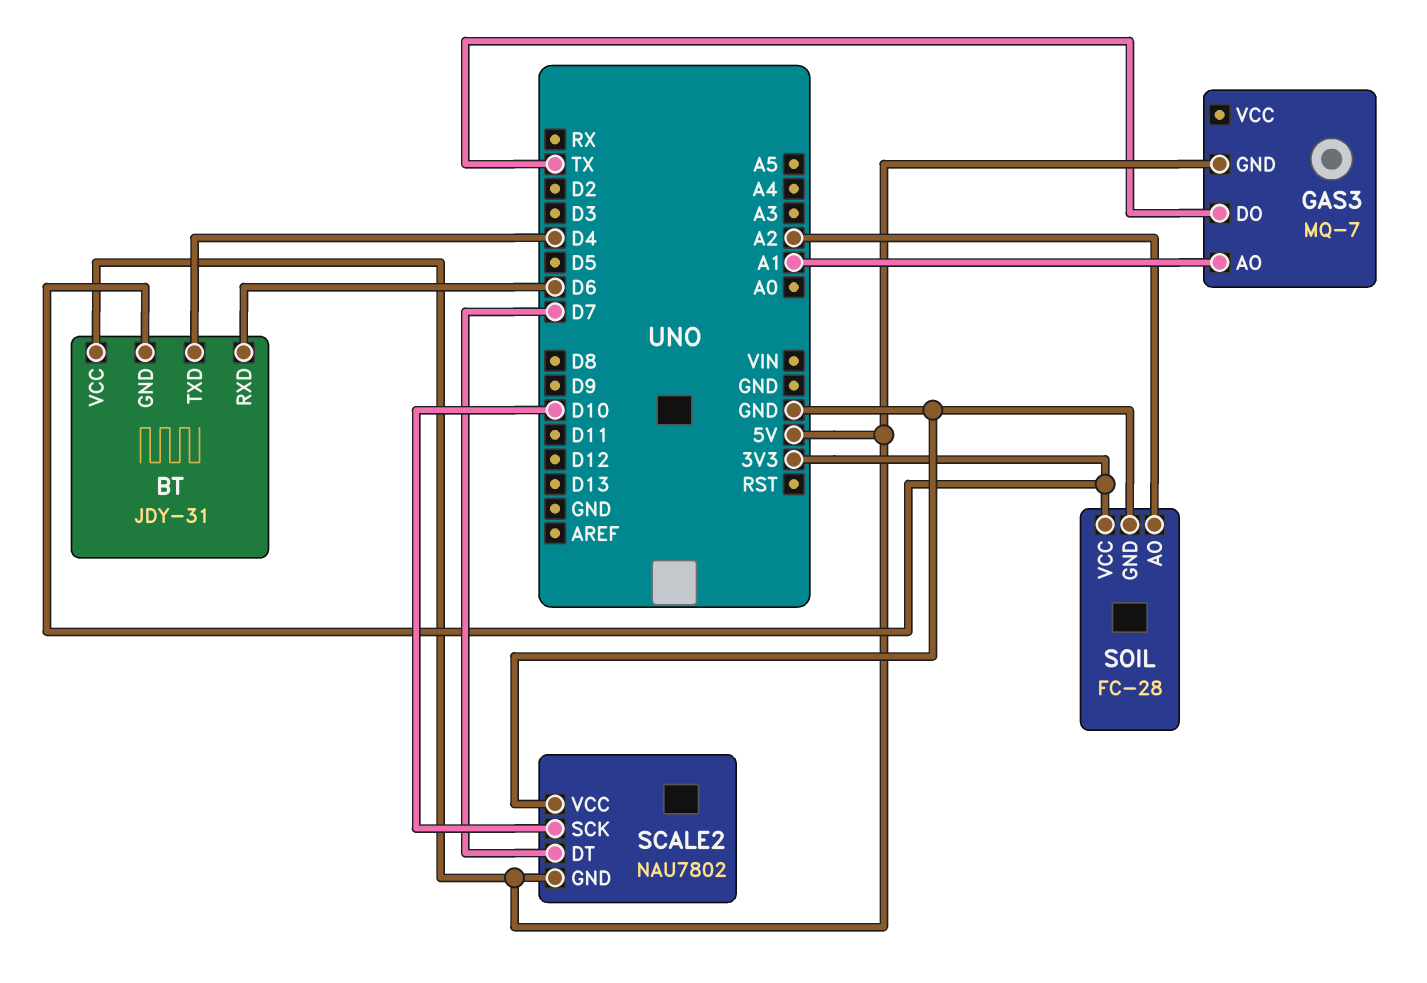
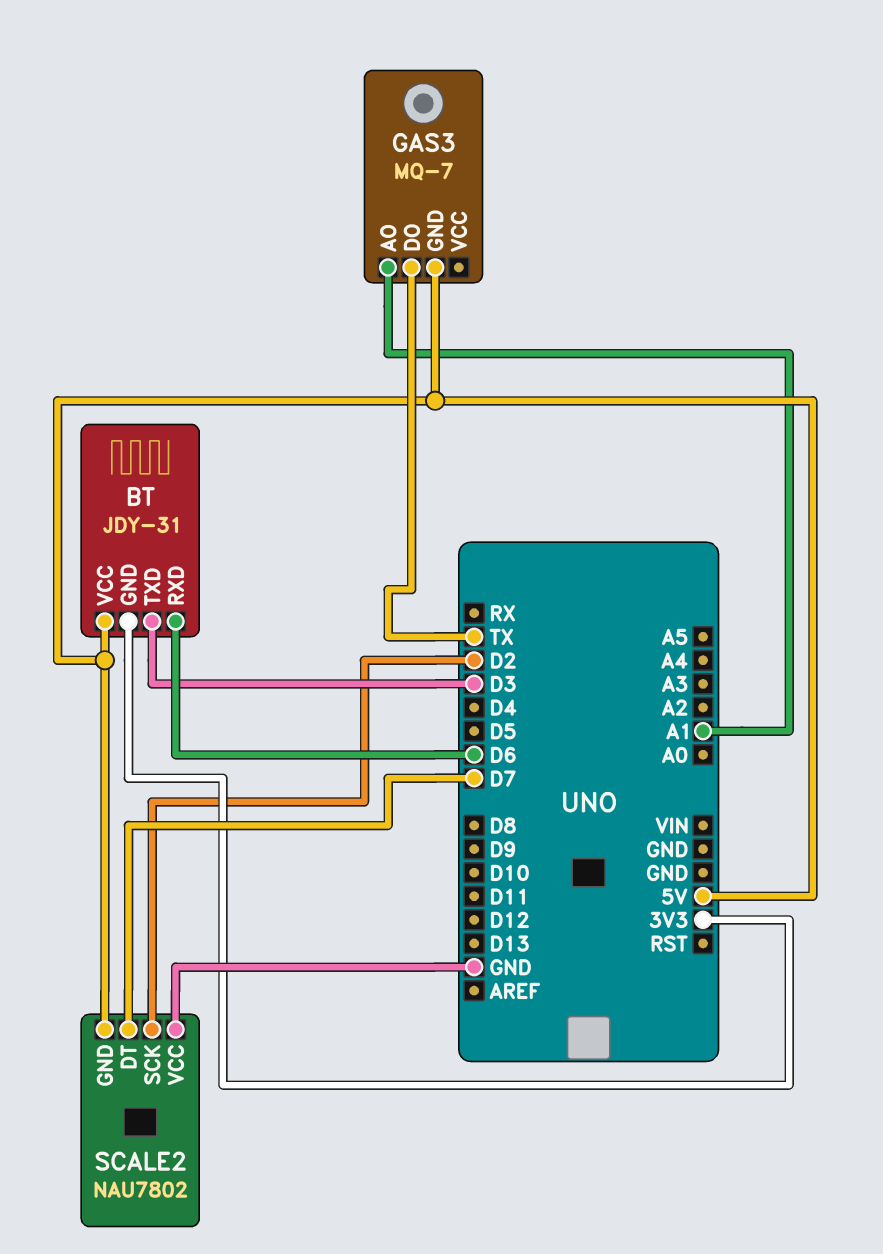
BT pin TXD: D4 -> D3
SCALE2 pin SCK: D10 -> D2
SOIL: FC-28 -> none
SOIL pin AO: A2 -> none
SOIL pin GND: GND -> none
SOIL pin VCC: 3V3 -> none

